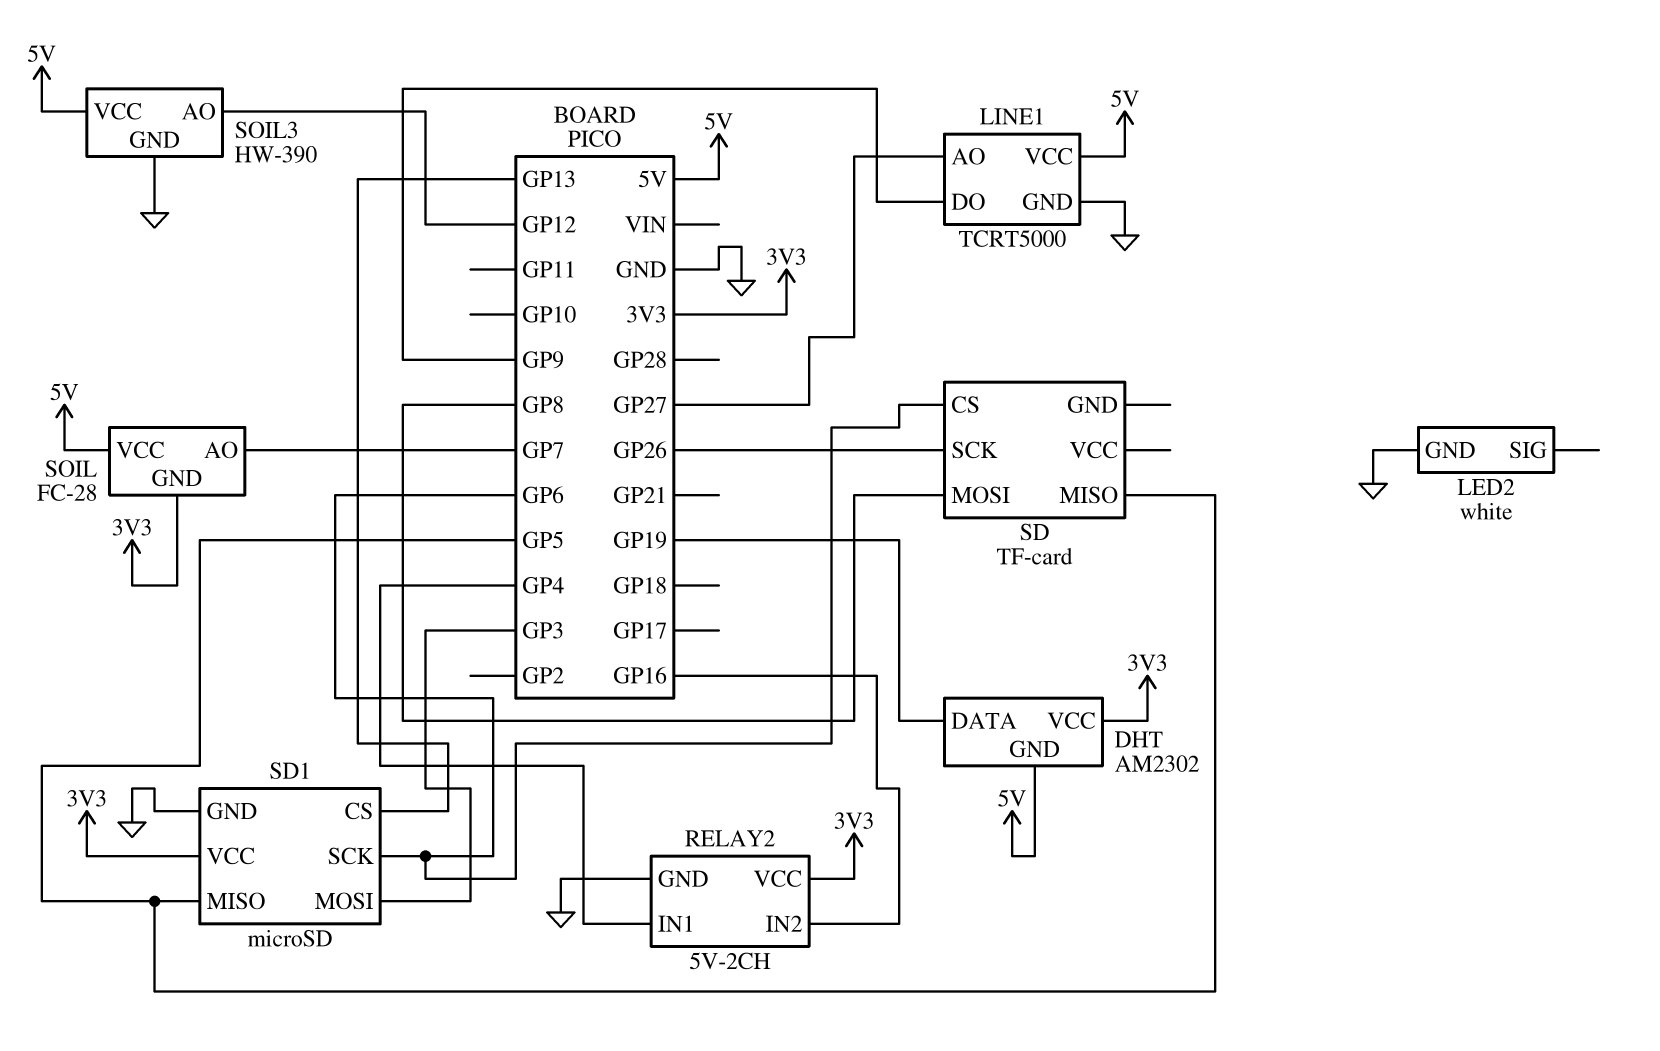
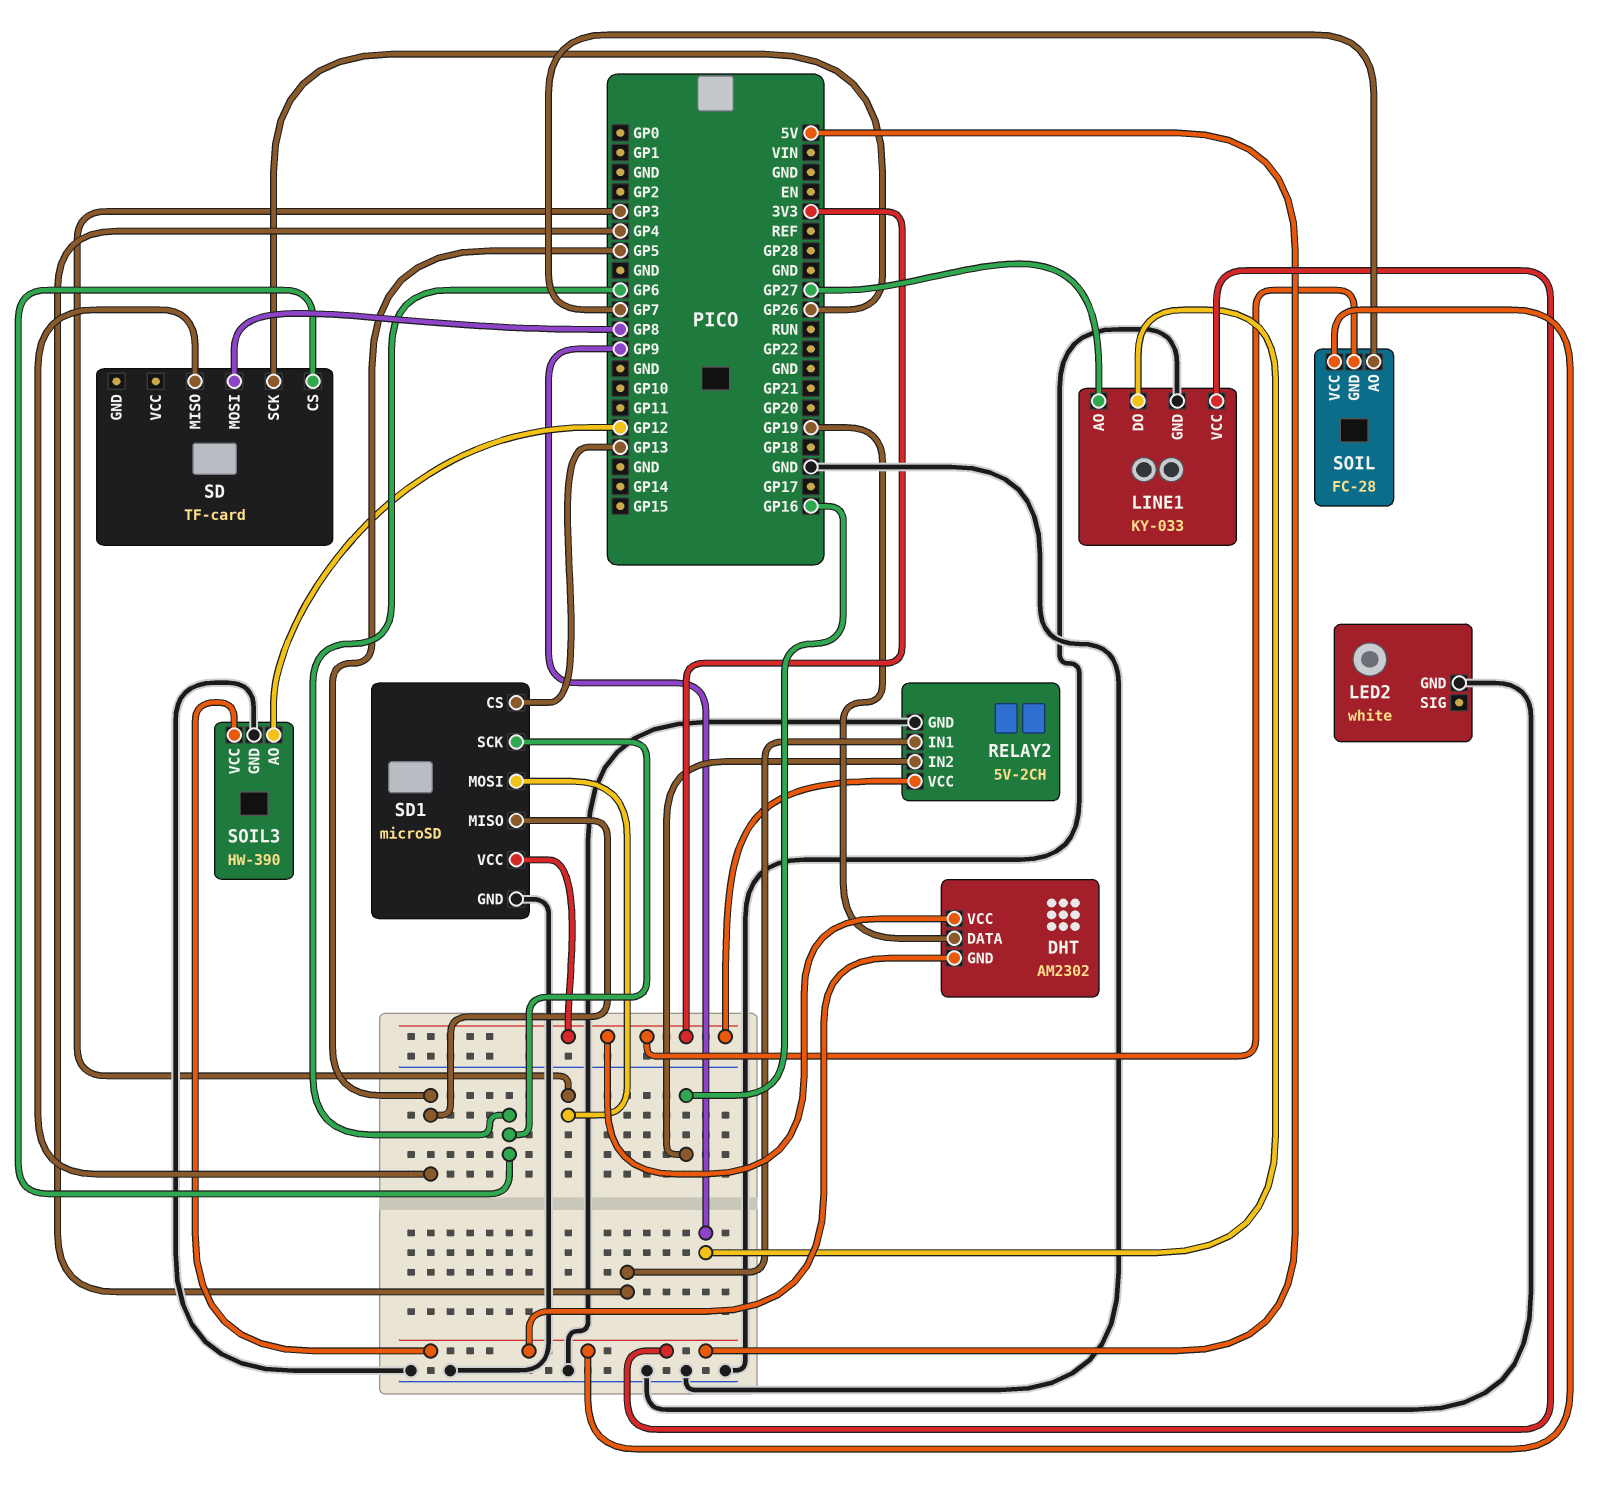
LINE1: TCRT5000 -> KY-033

